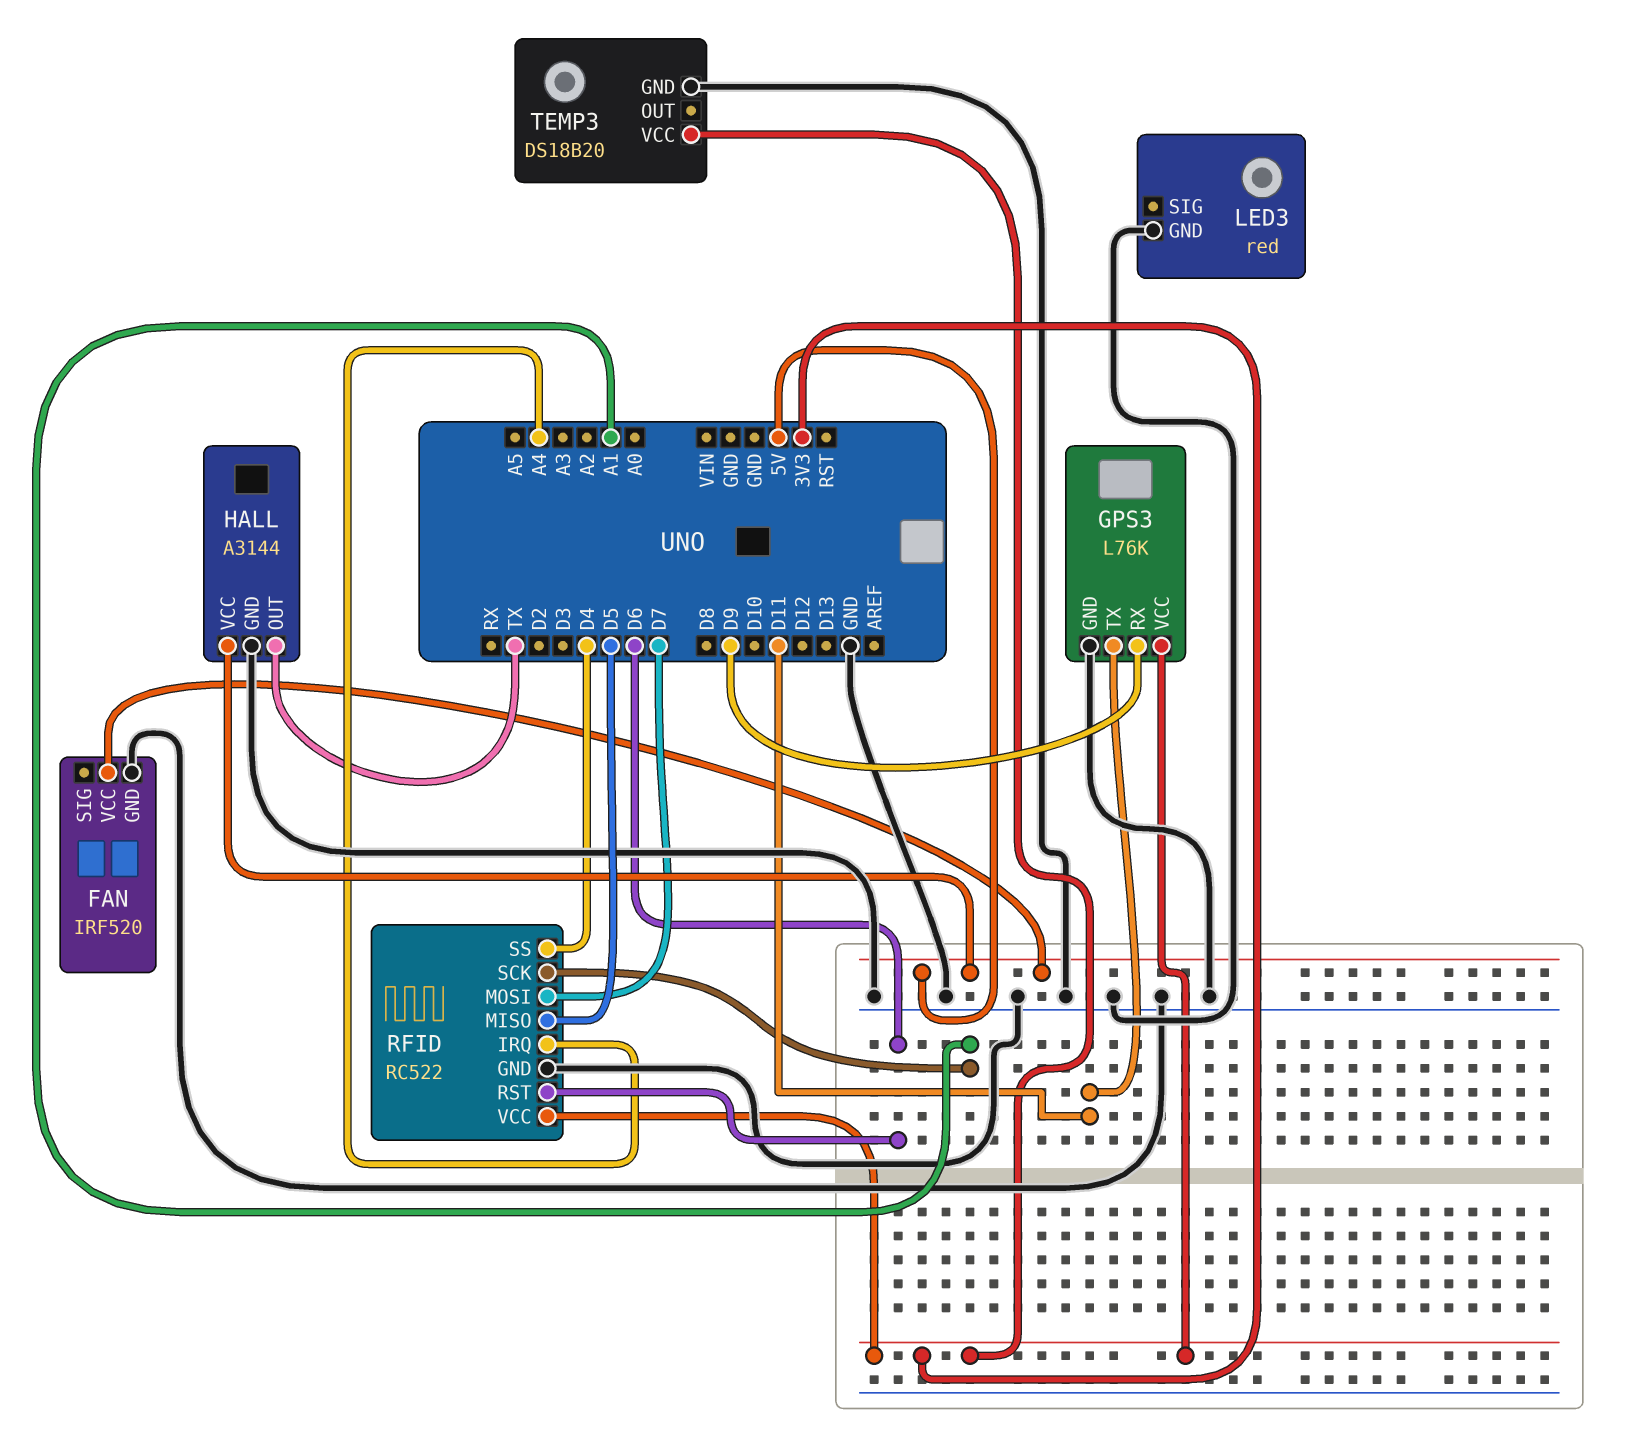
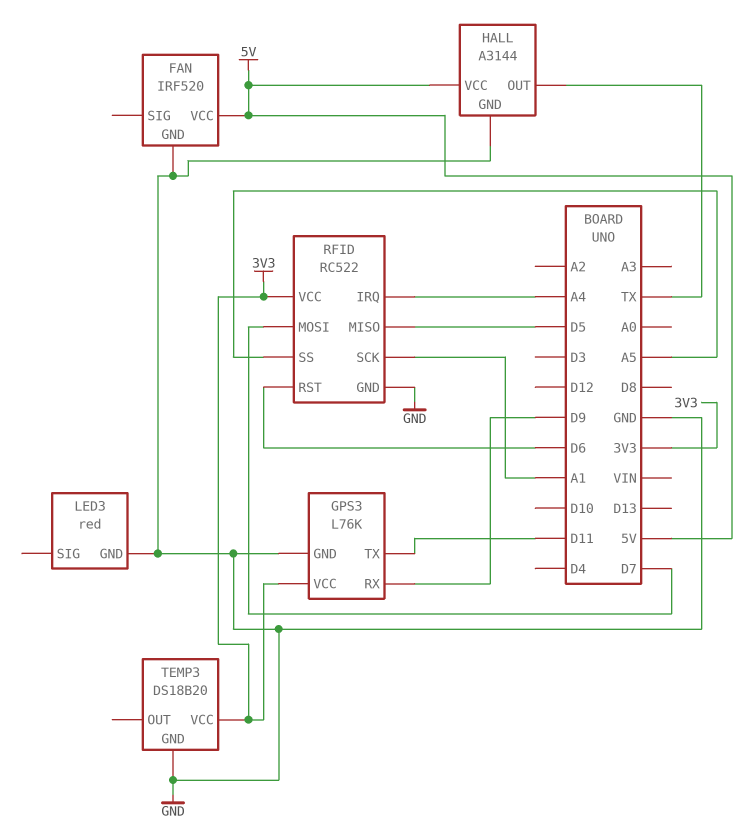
RFID pin SS: D4 -> A5

